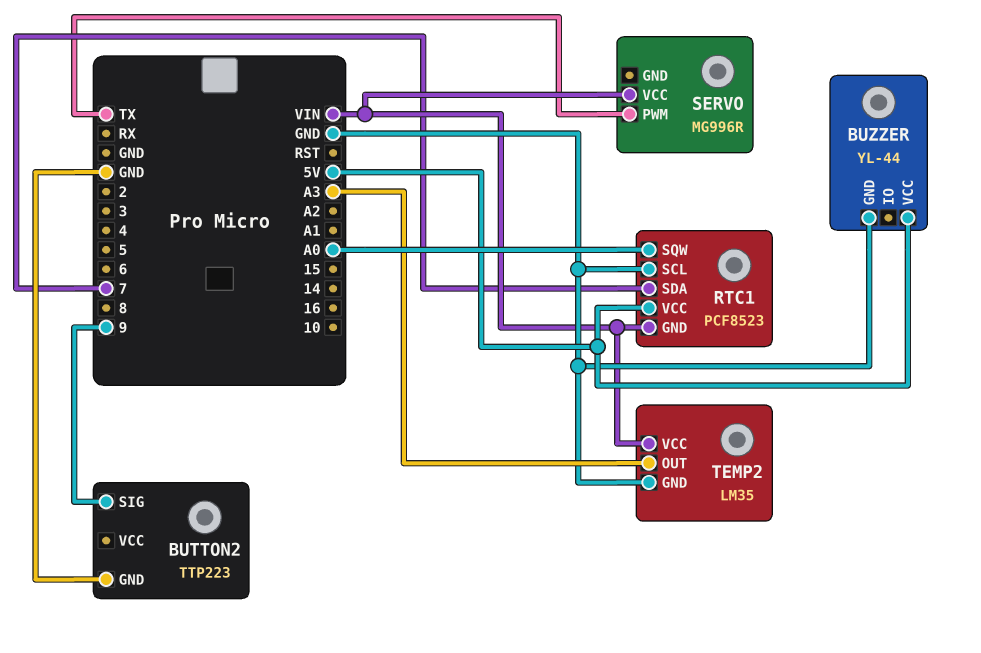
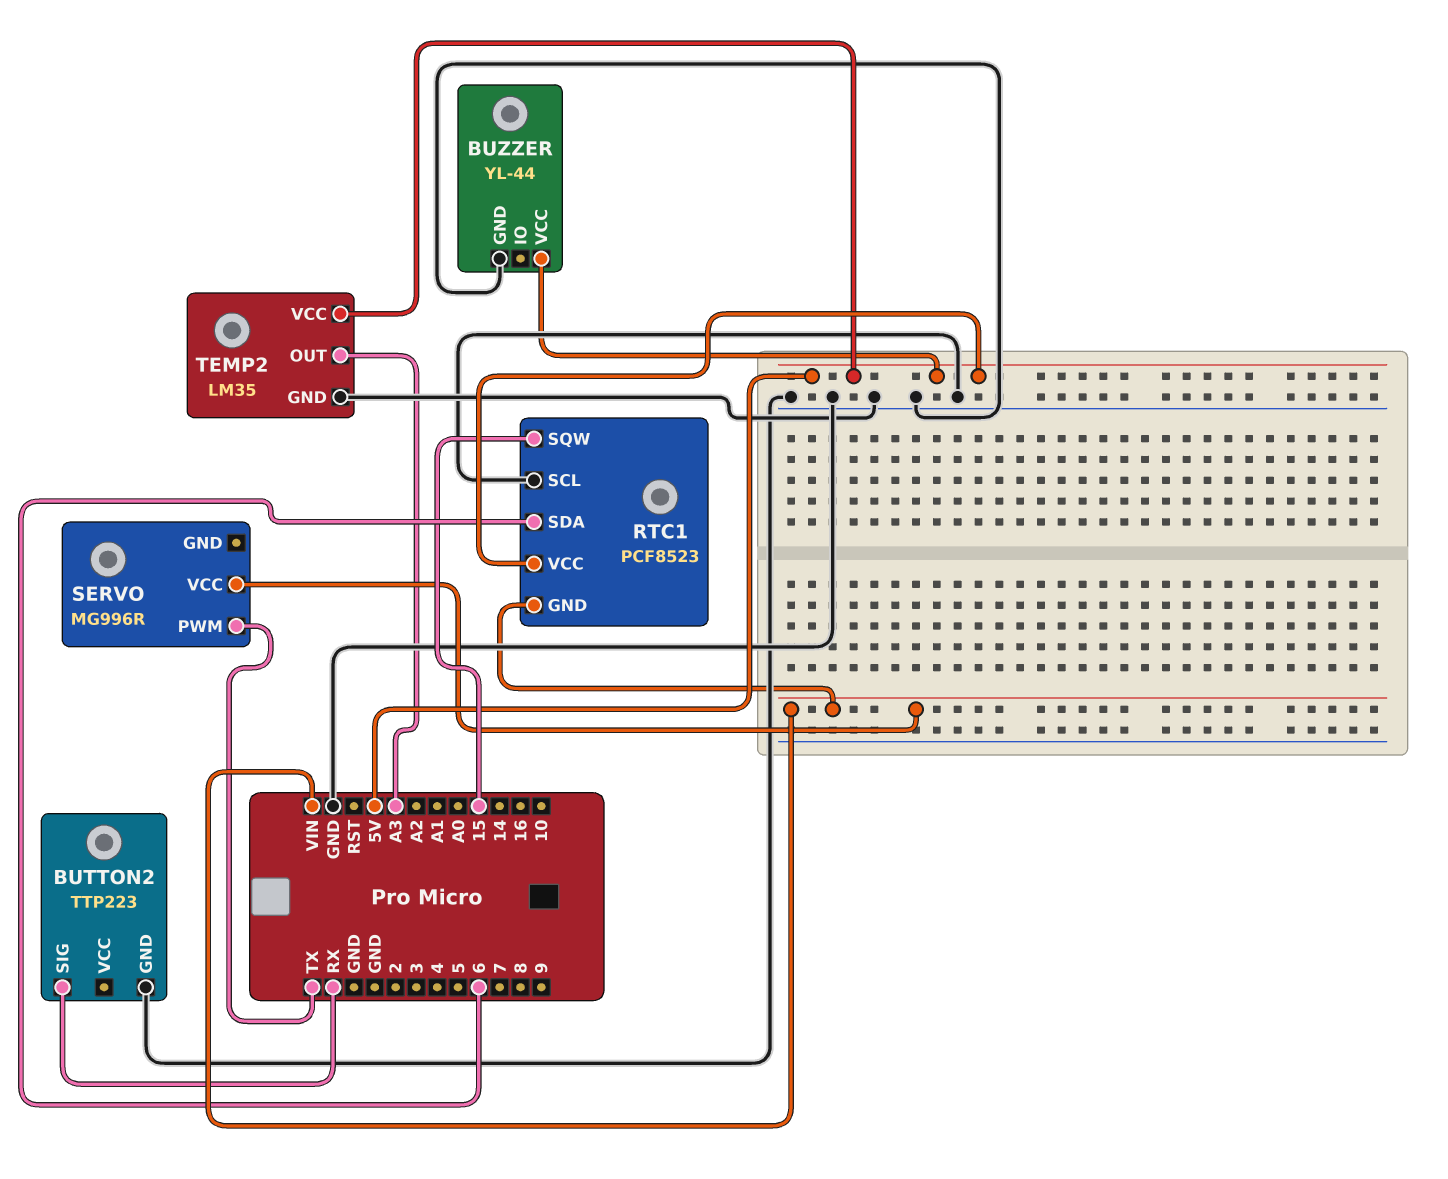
BUTTON2 pin SIG: 9 -> RX
RTC1 pin SDA: 7 -> 6
RTC1 pin SQW: A0 -> 15
TEMP2 pin VCC: VIN -> 5V

